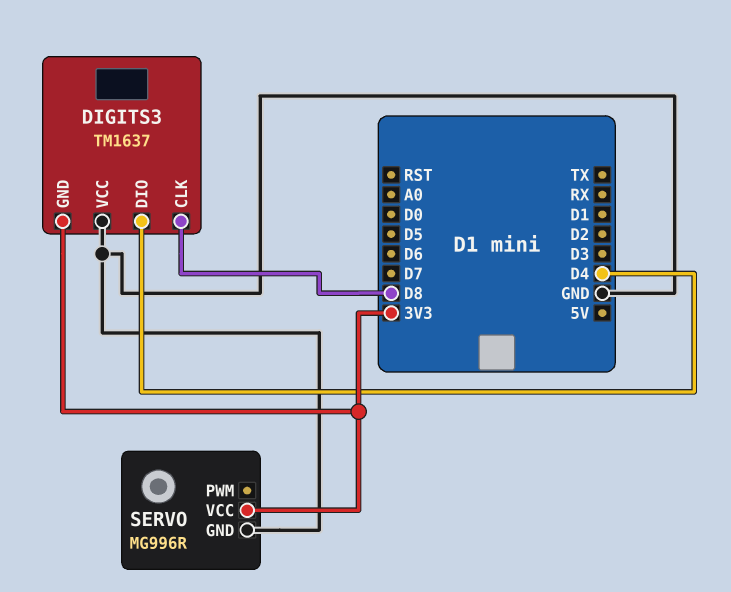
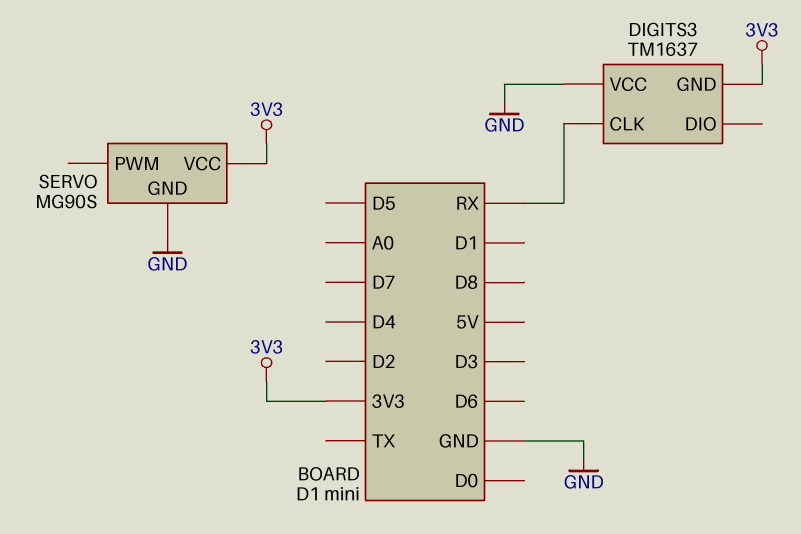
DIGITS3 pin CLK: D8 -> RX
DIGITS3 pin DIO: D4 -> none
SERVO: MG996R -> MG90S

